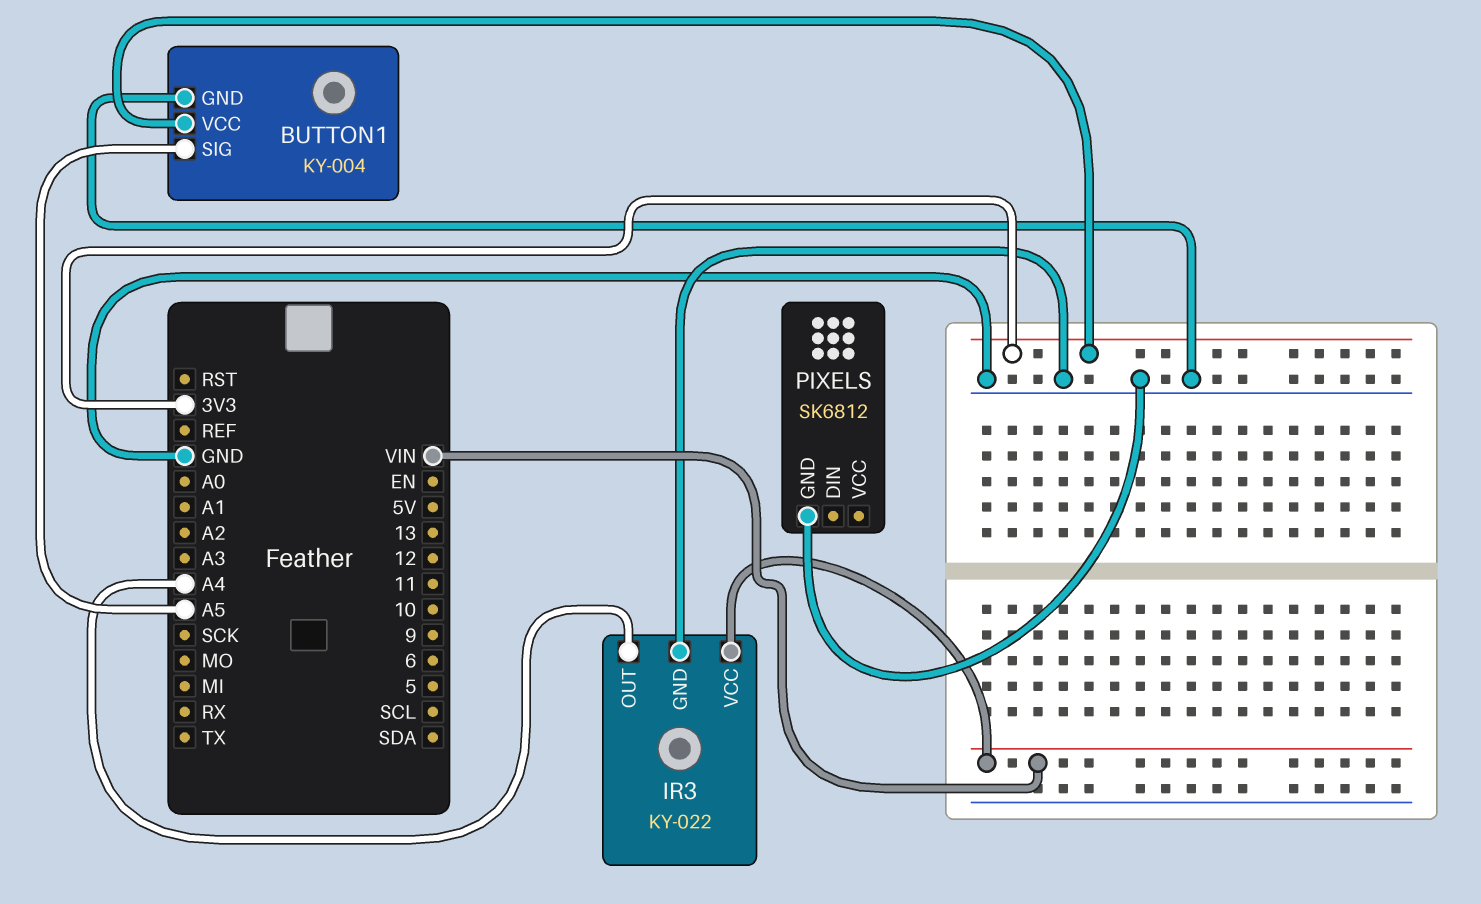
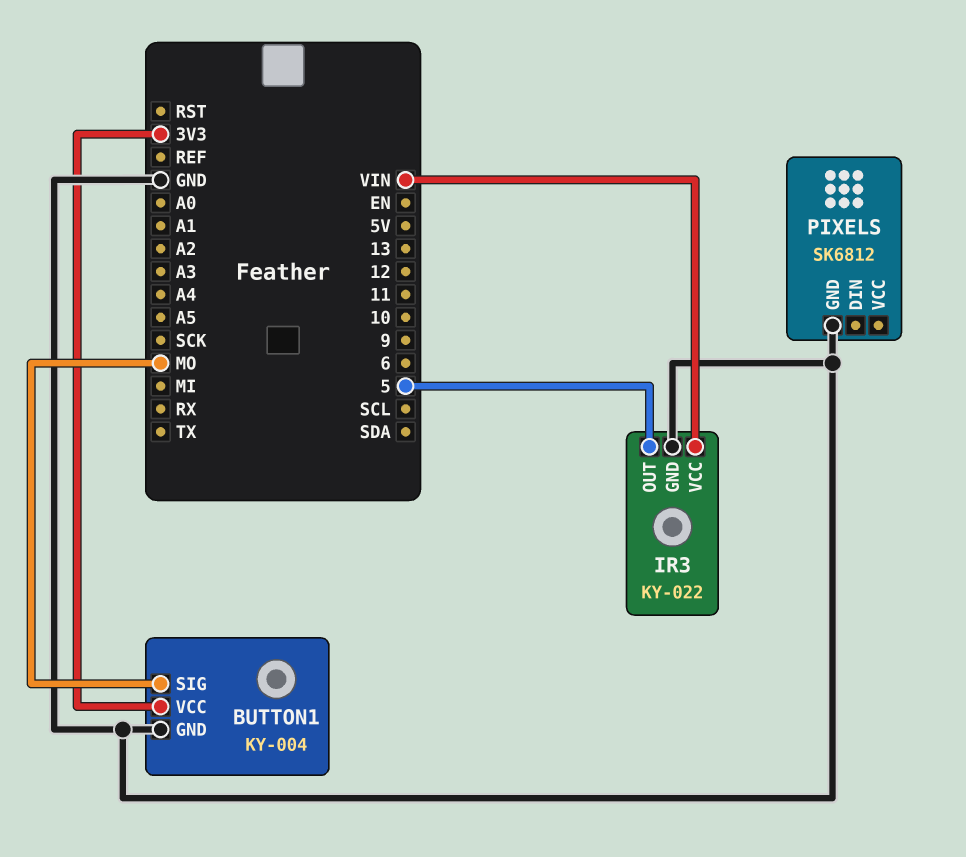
BUTTON1 pin SIG: A5 -> MO
IR3 pin OUT: A4 -> 5

